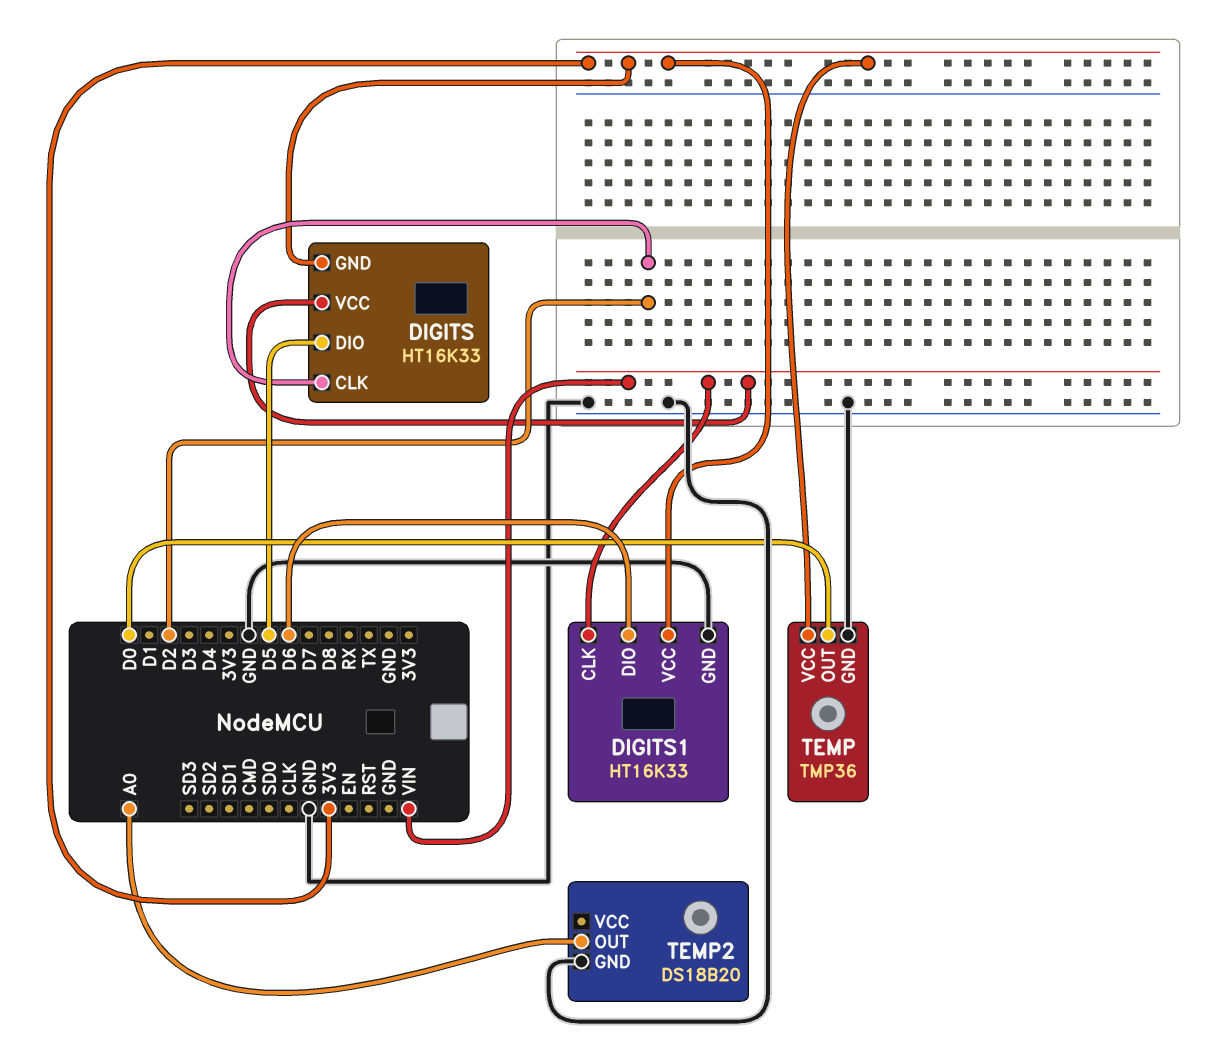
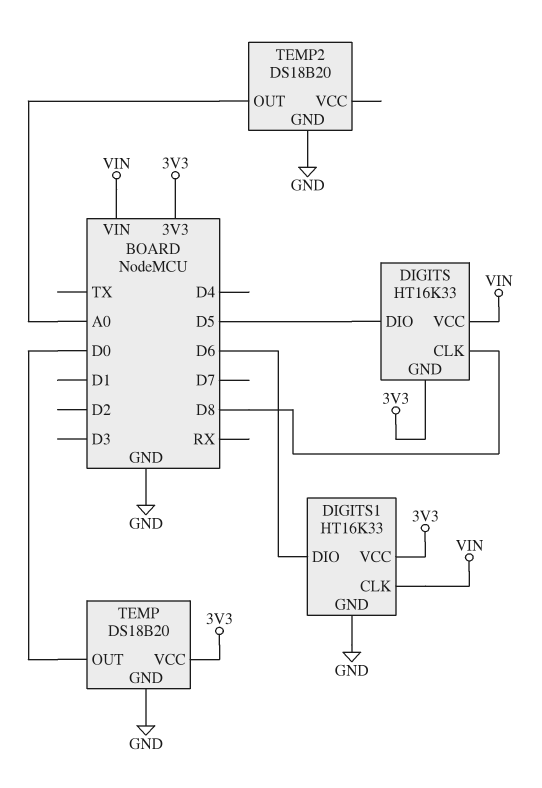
DIGITS pin CLK: D2 -> D8
TEMP: TMP36 -> DS18B20

